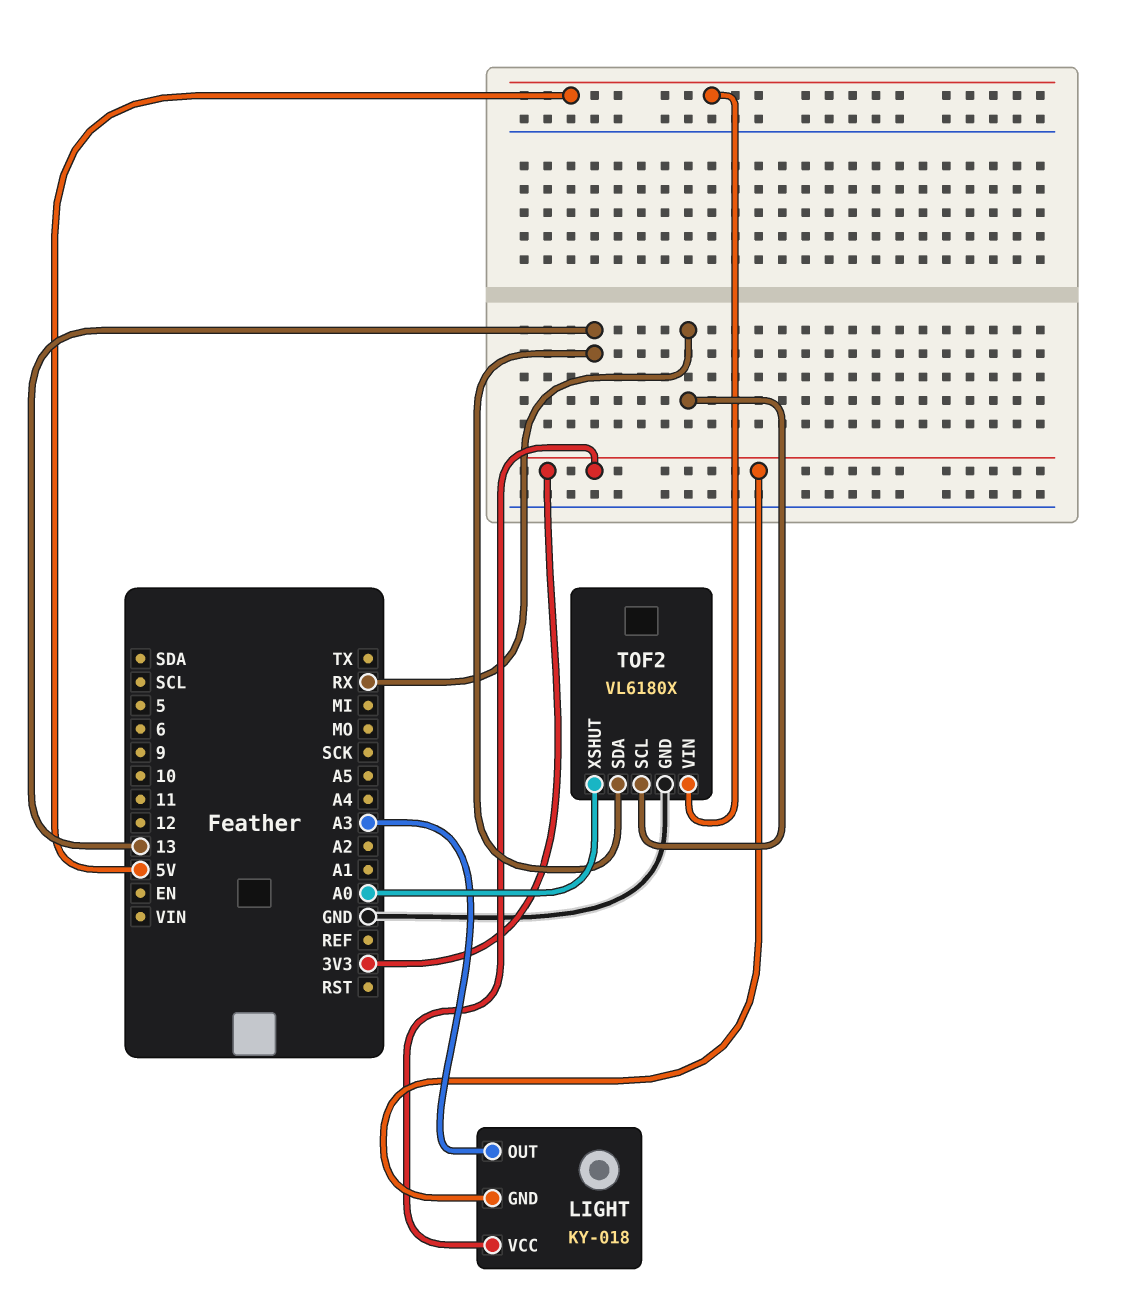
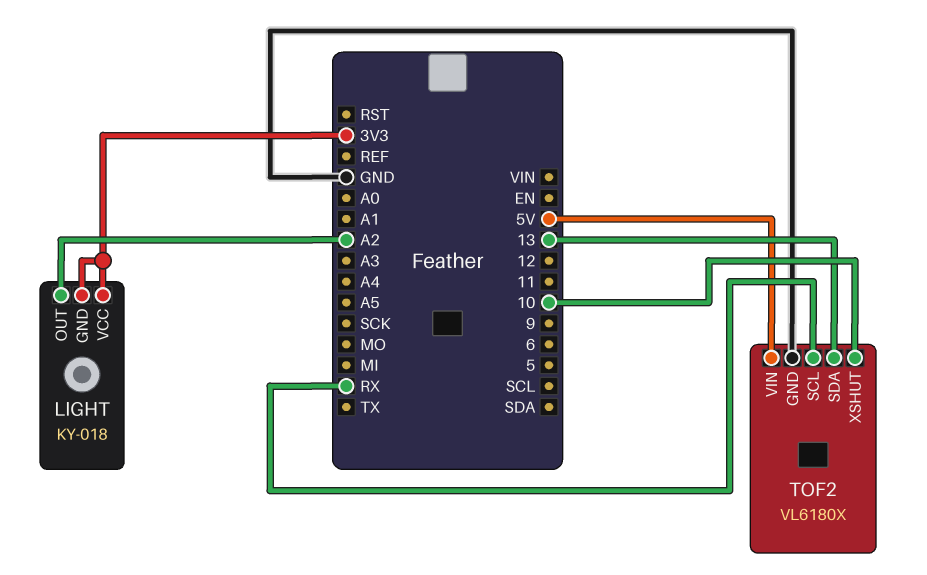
LIGHT pin OUT: A3 -> A2
TOF2 pin XSHUT: A0 -> 10

